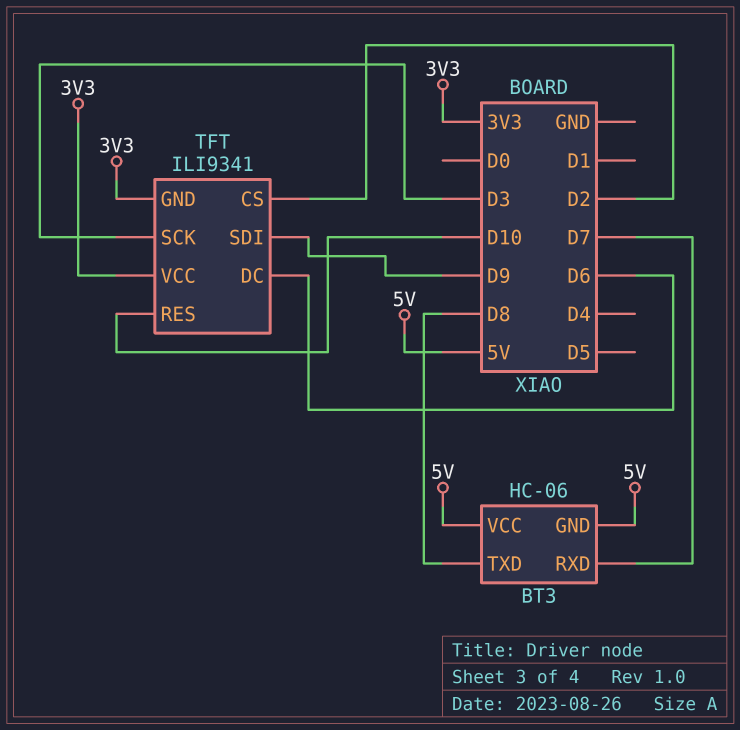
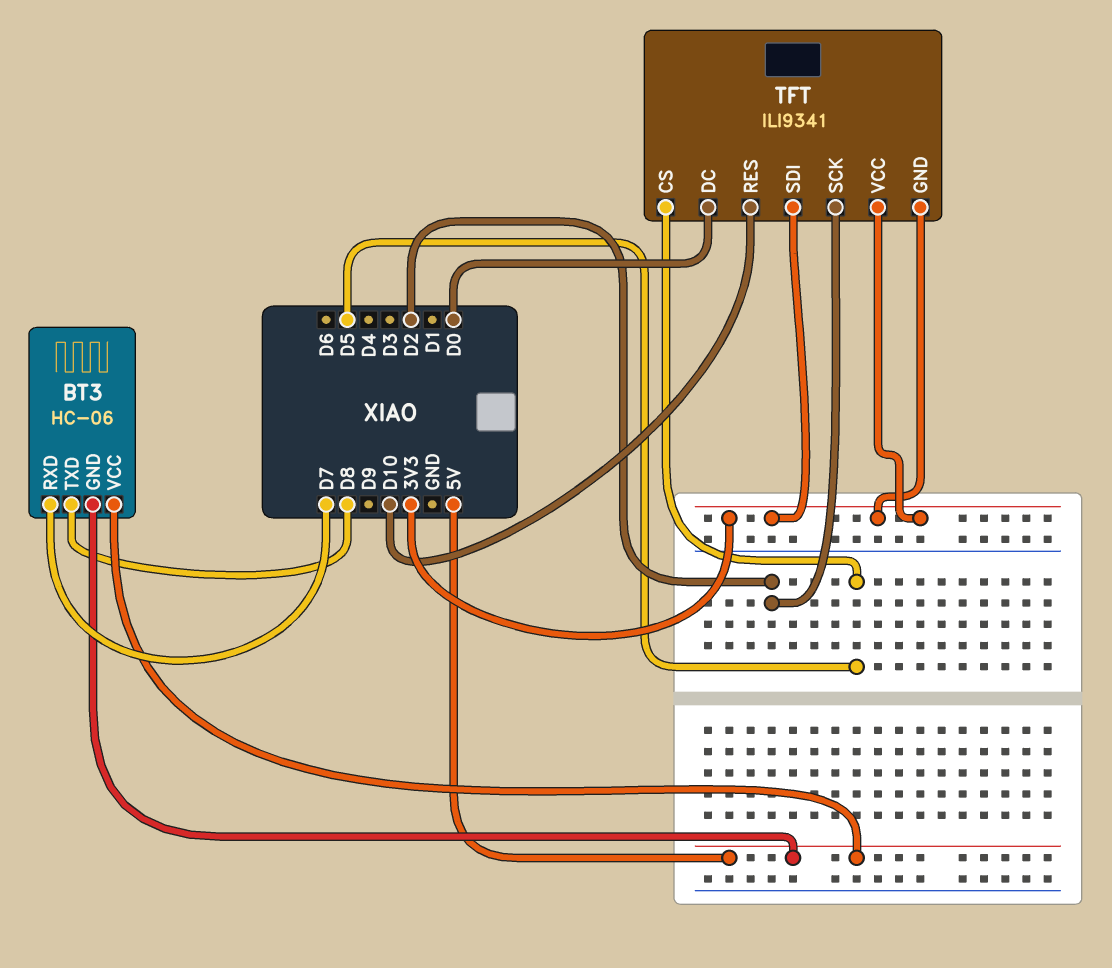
TFT pin CS: D2 -> D5
TFT pin DC: D6 -> D0
TFT pin SCK: D3 -> D2
TFT pin SDI: D9 -> 3V3

